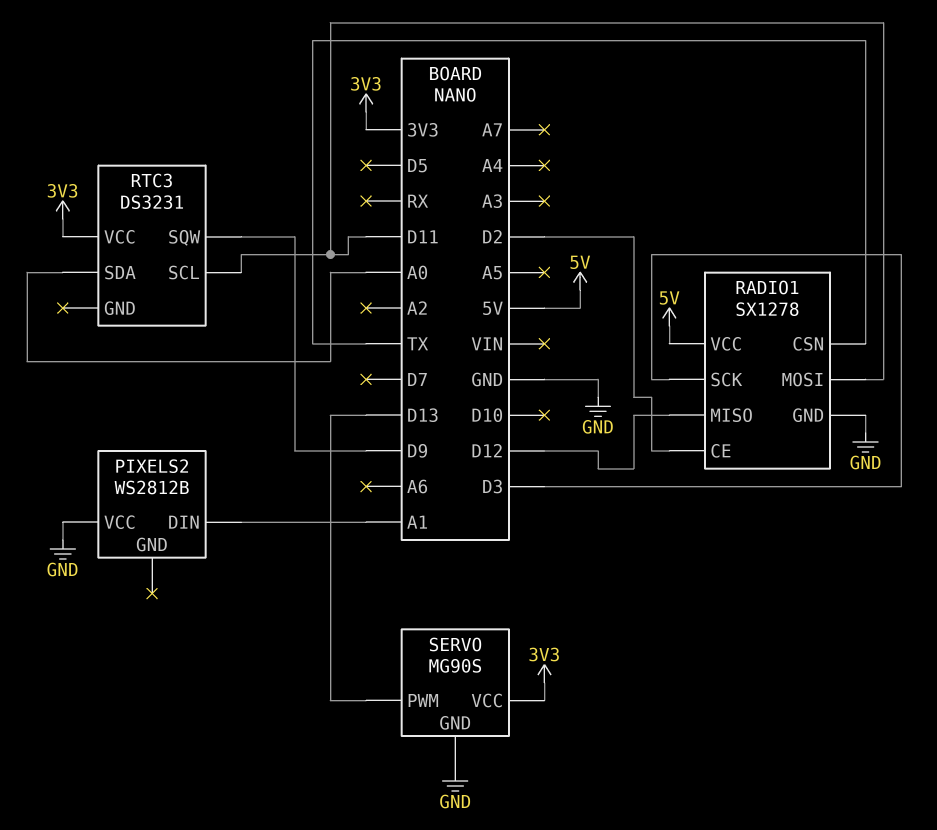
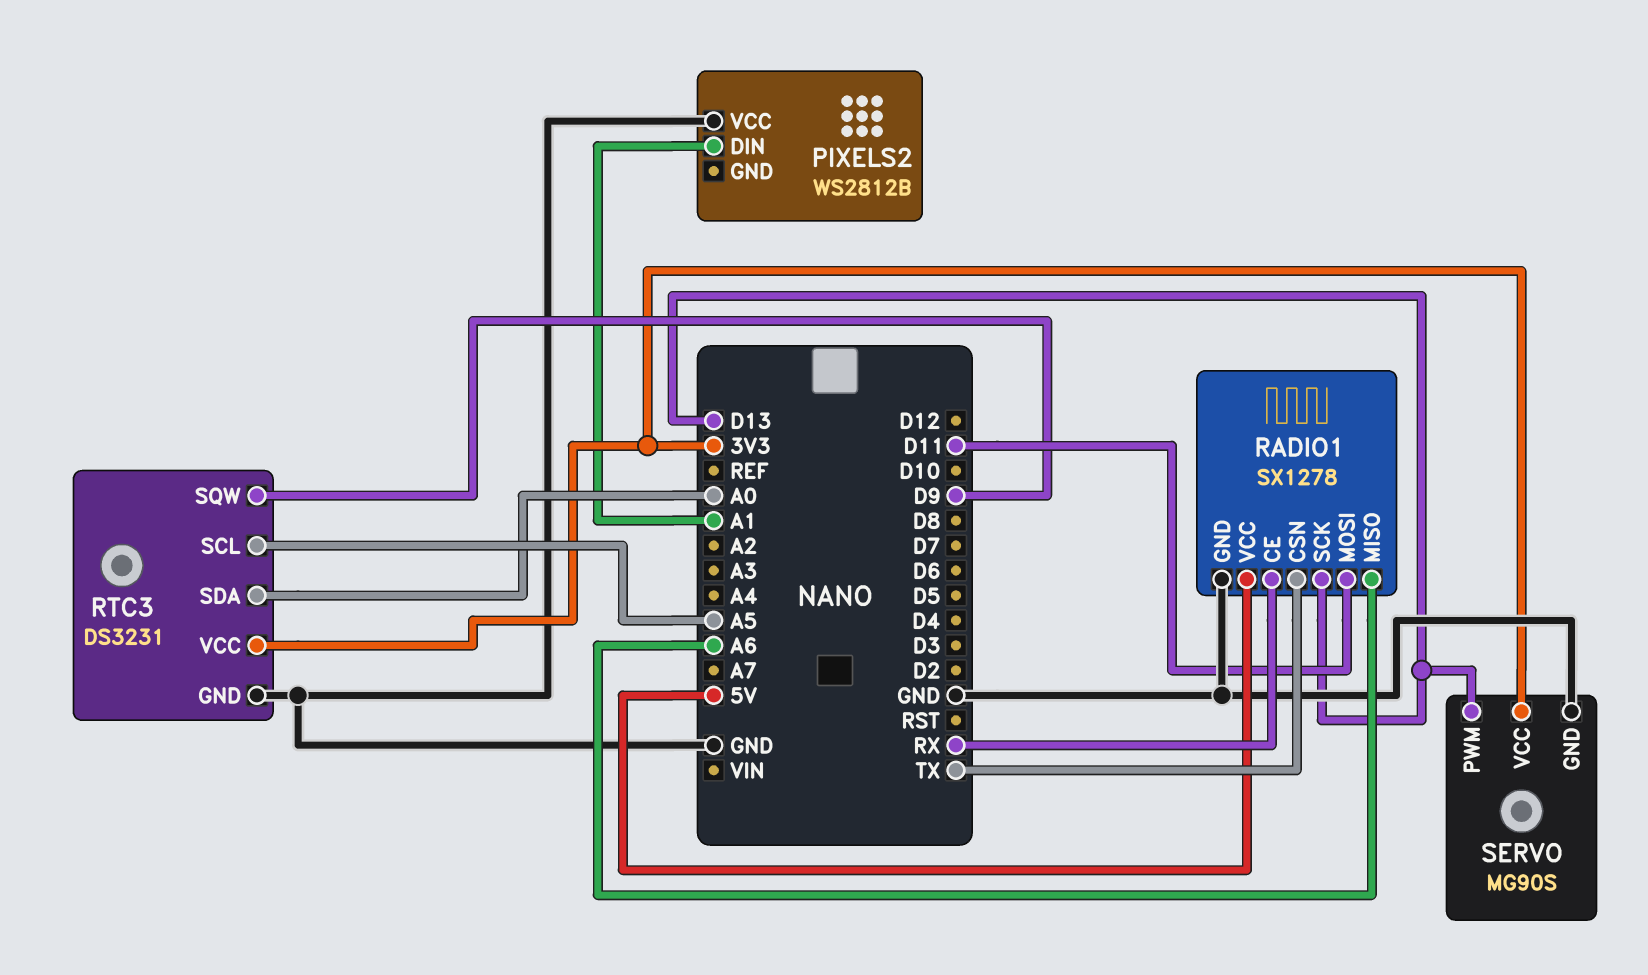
RADIO1 pin CE: D2 -> RX
RADIO1 pin MISO: D12 -> A6
RADIO1 pin SCK: D3 -> D13
RTC3 pin GND: none -> GND
RTC3 pin SCL: D11 -> A5

